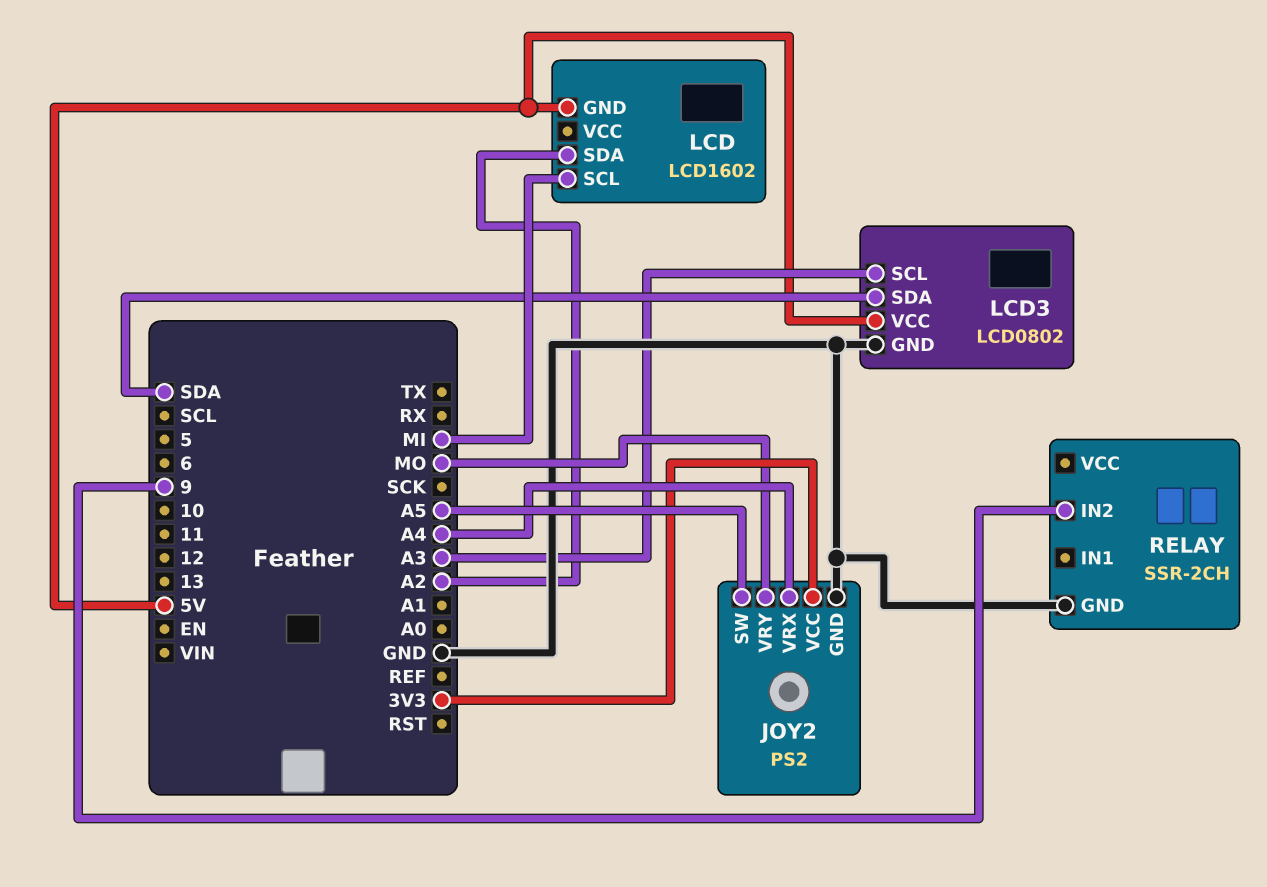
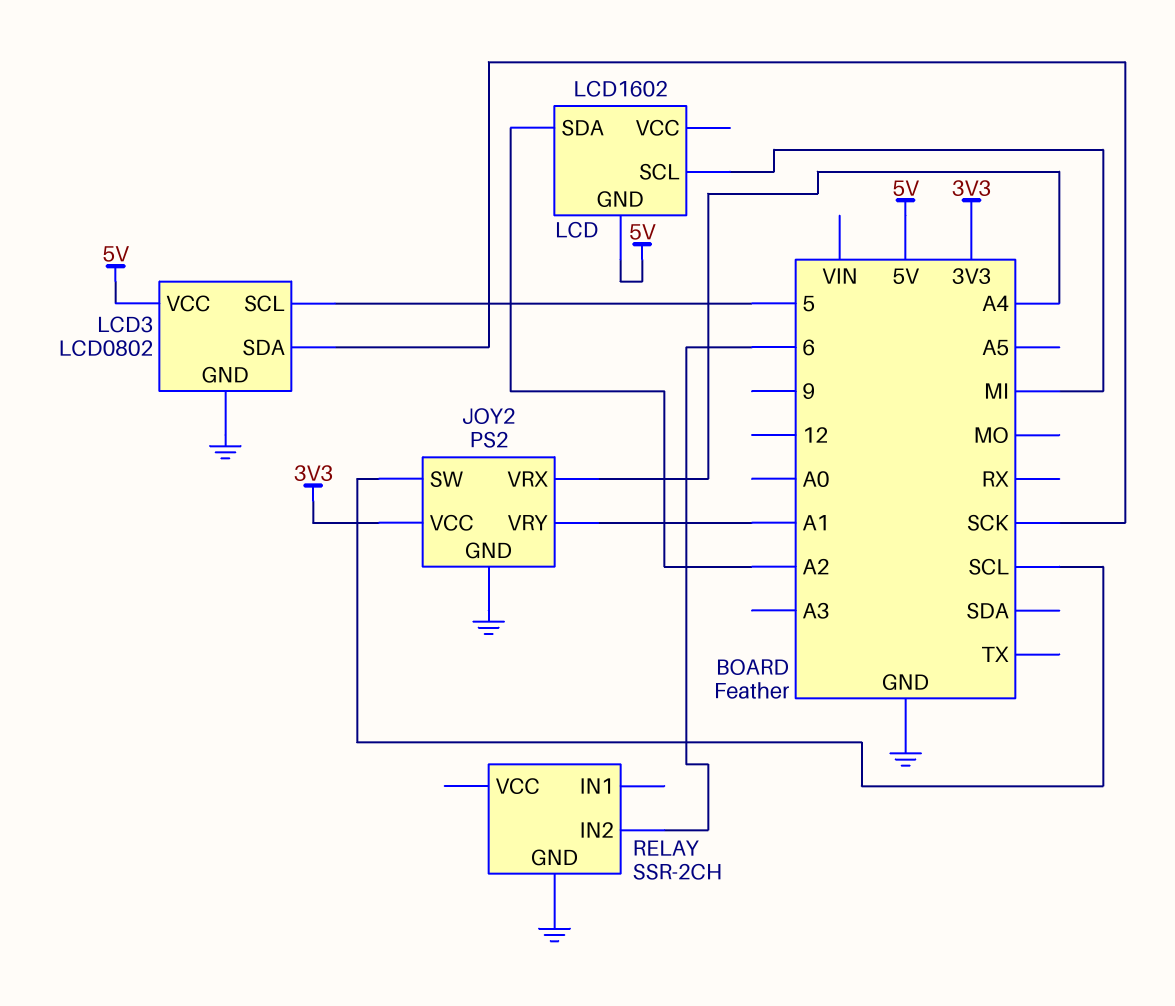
JOY2 pin SW: A5 -> SCL
JOY2 pin VRY: MO -> A1
LCD3 pin SCL: A3 -> 5
LCD3 pin SDA: SDA -> SCK
RELAY pin IN2: 9 -> 6

